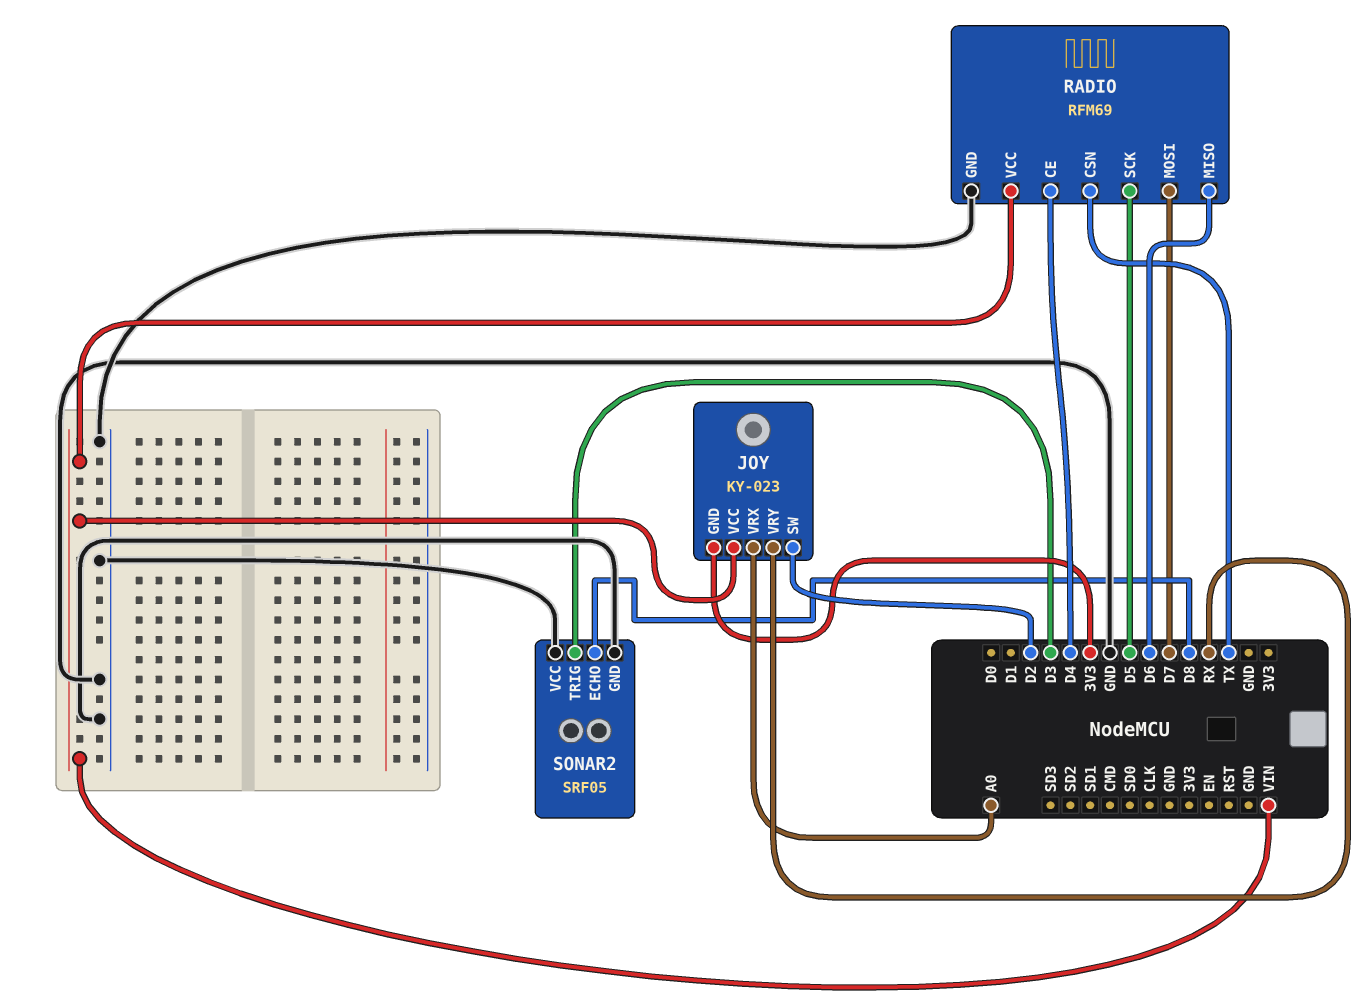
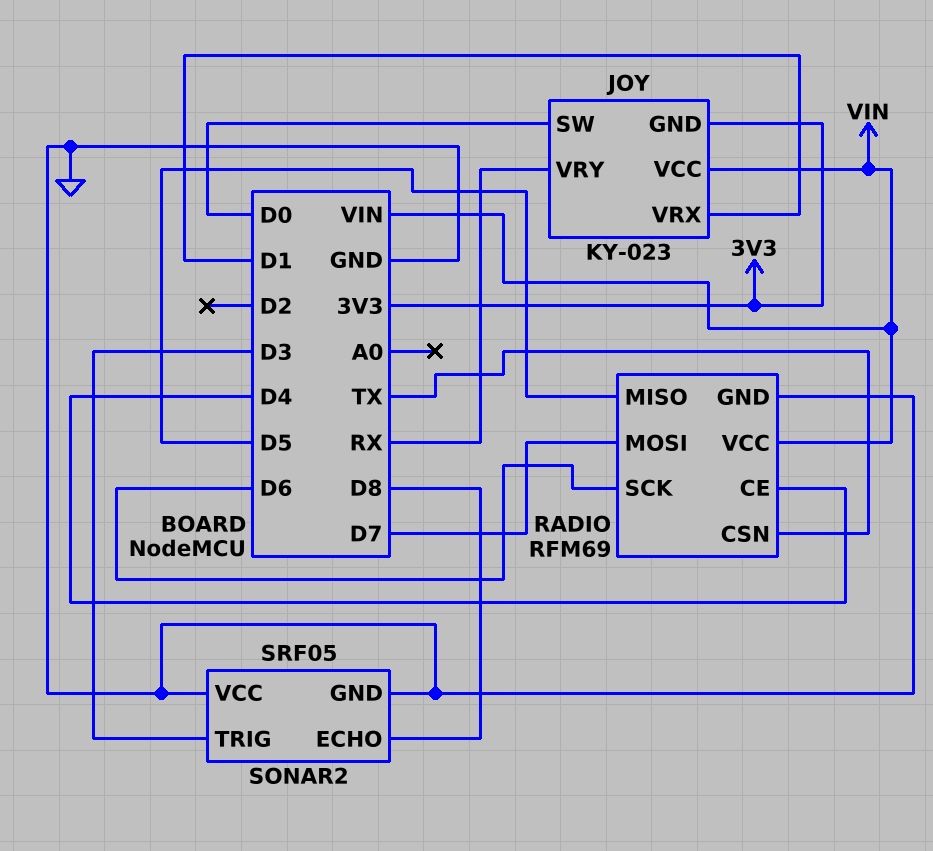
JOY pin SW: D2 -> D0
JOY pin VRX: A0 -> D1
RADIO pin MISO: D6 -> D5
RADIO pin SCK: D5 -> D6

